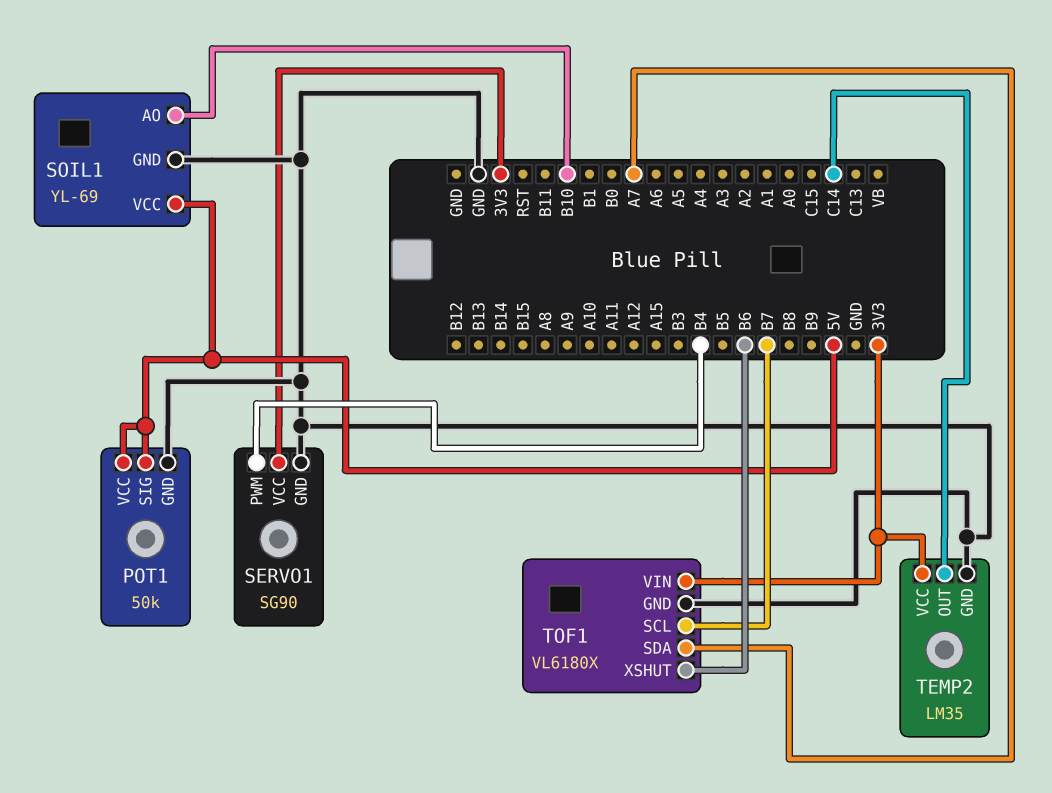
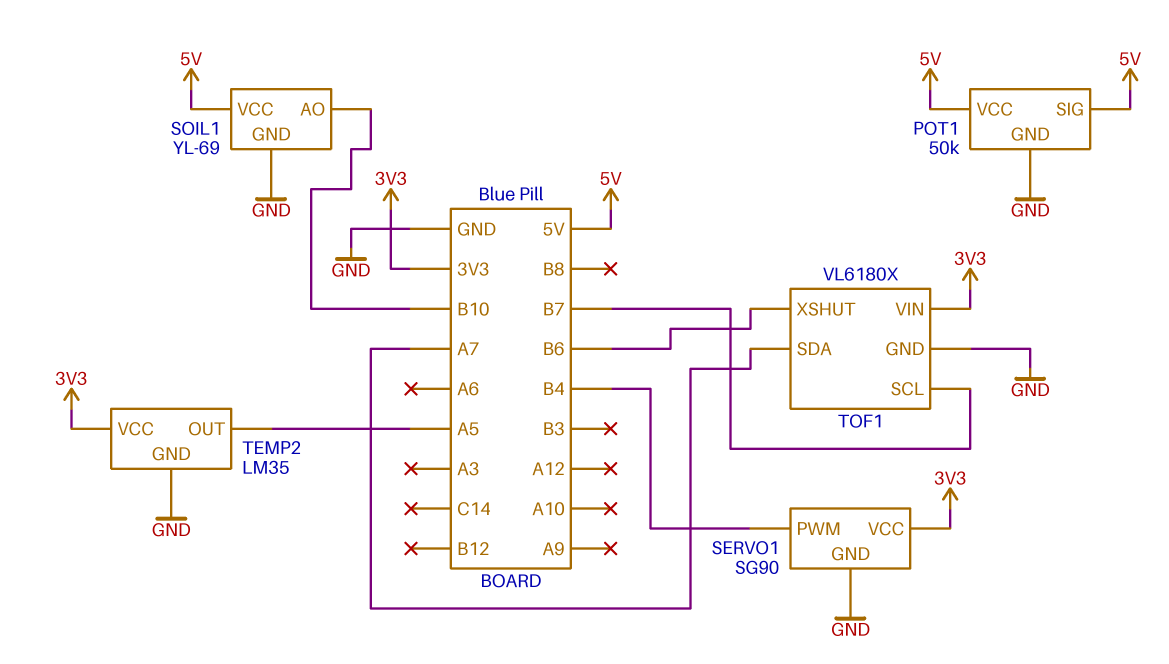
TEMP2 pin OUT: C14 -> A5

